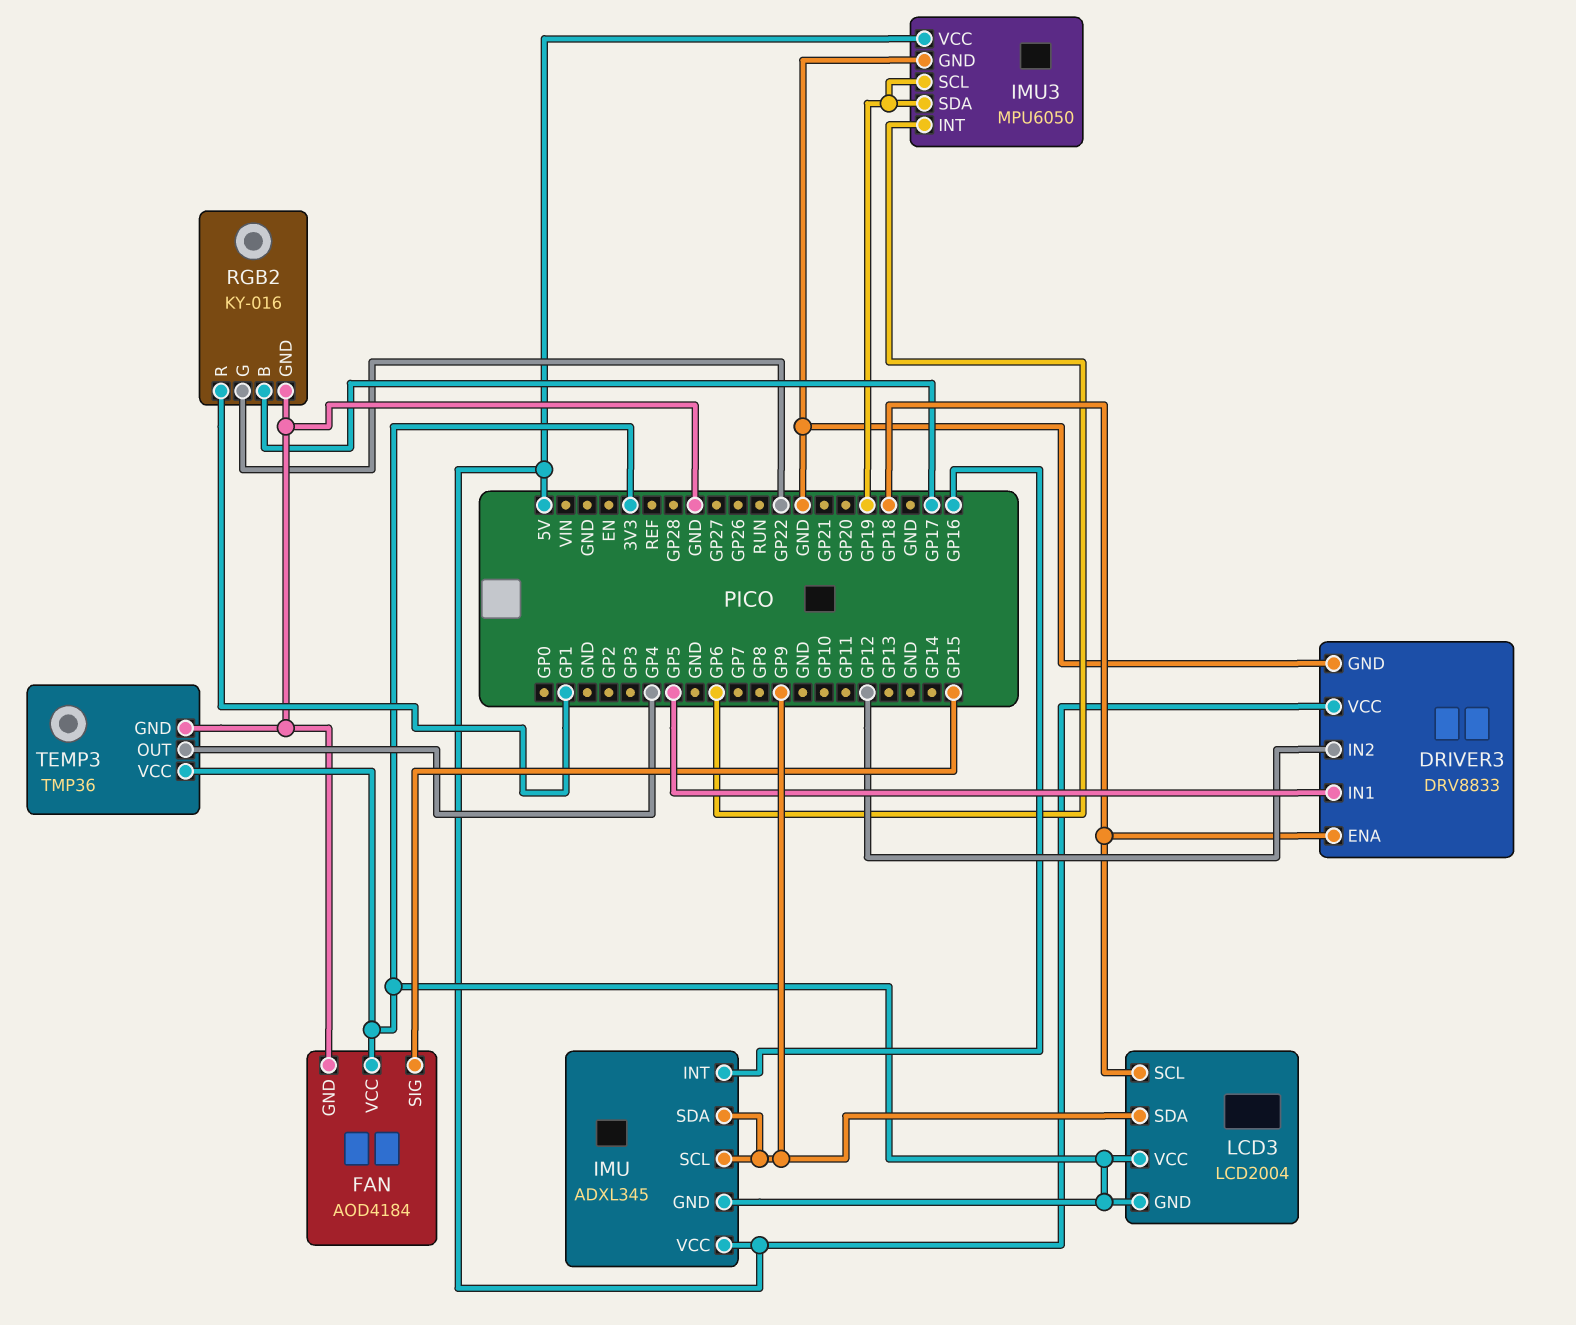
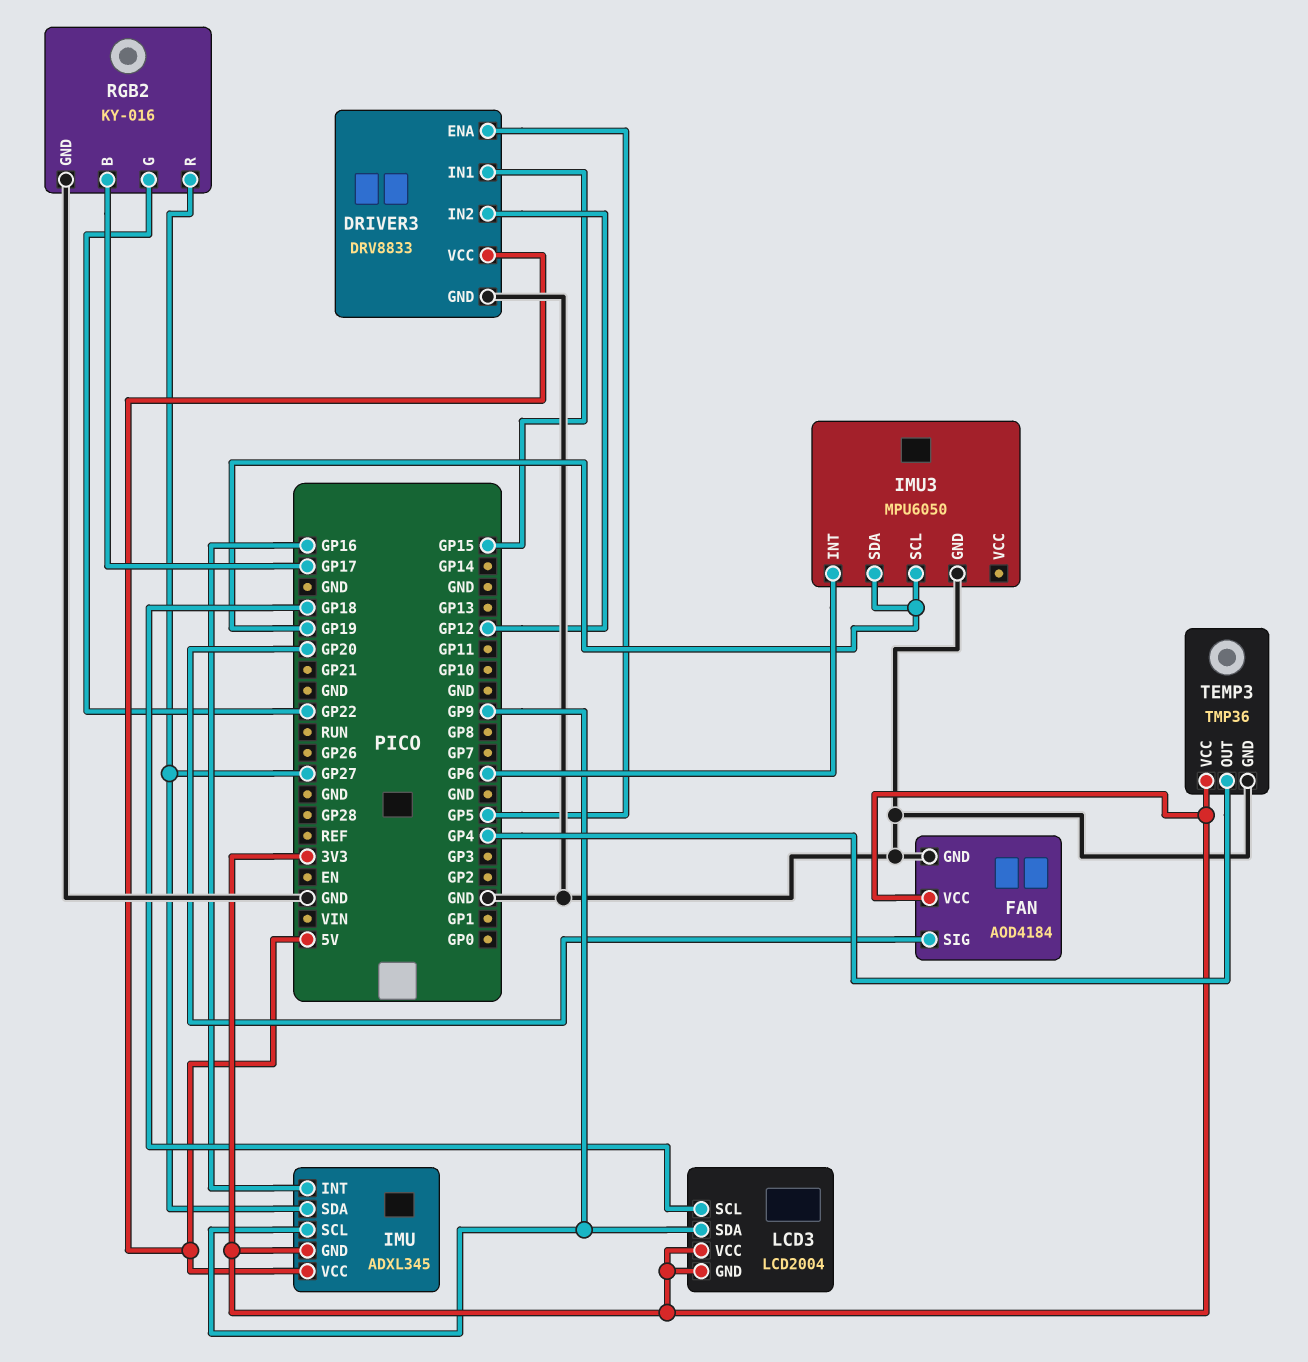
DRIVER3 pin ENA: GP18 -> GP5
DRIVER3 pin IN1: GP5 -> GP15
FAN pin SIG: GP15 -> GP20
IMU pin SDA: GP9 -> GP27
IMU3 pin VCC: 5V -> none
RGB2 pin R: GP1 -> GP27

